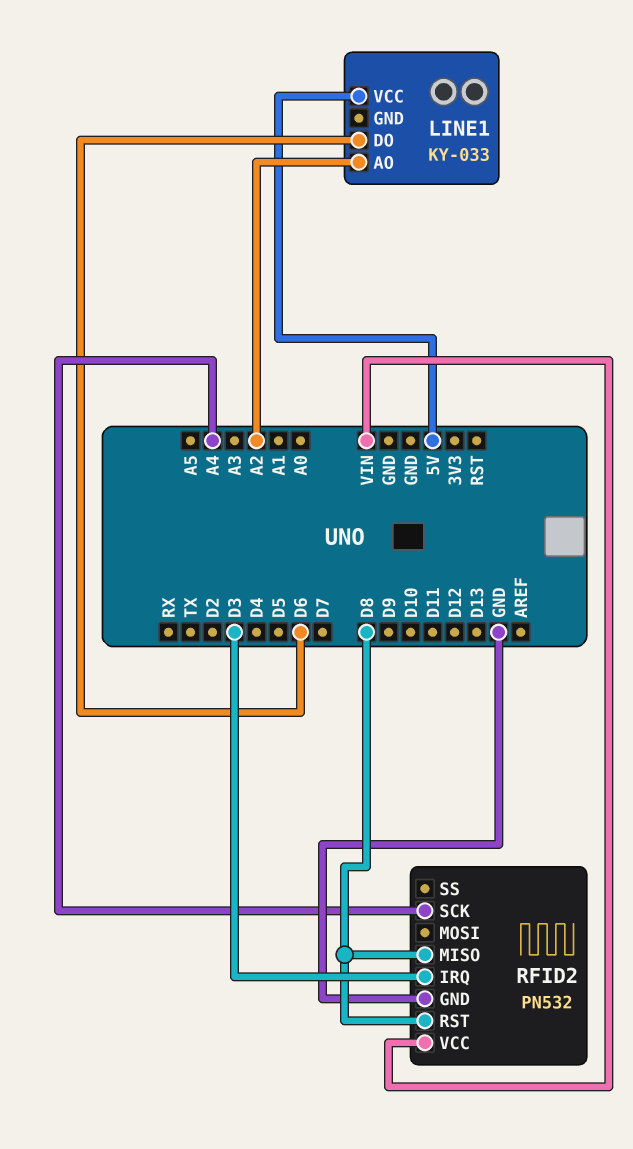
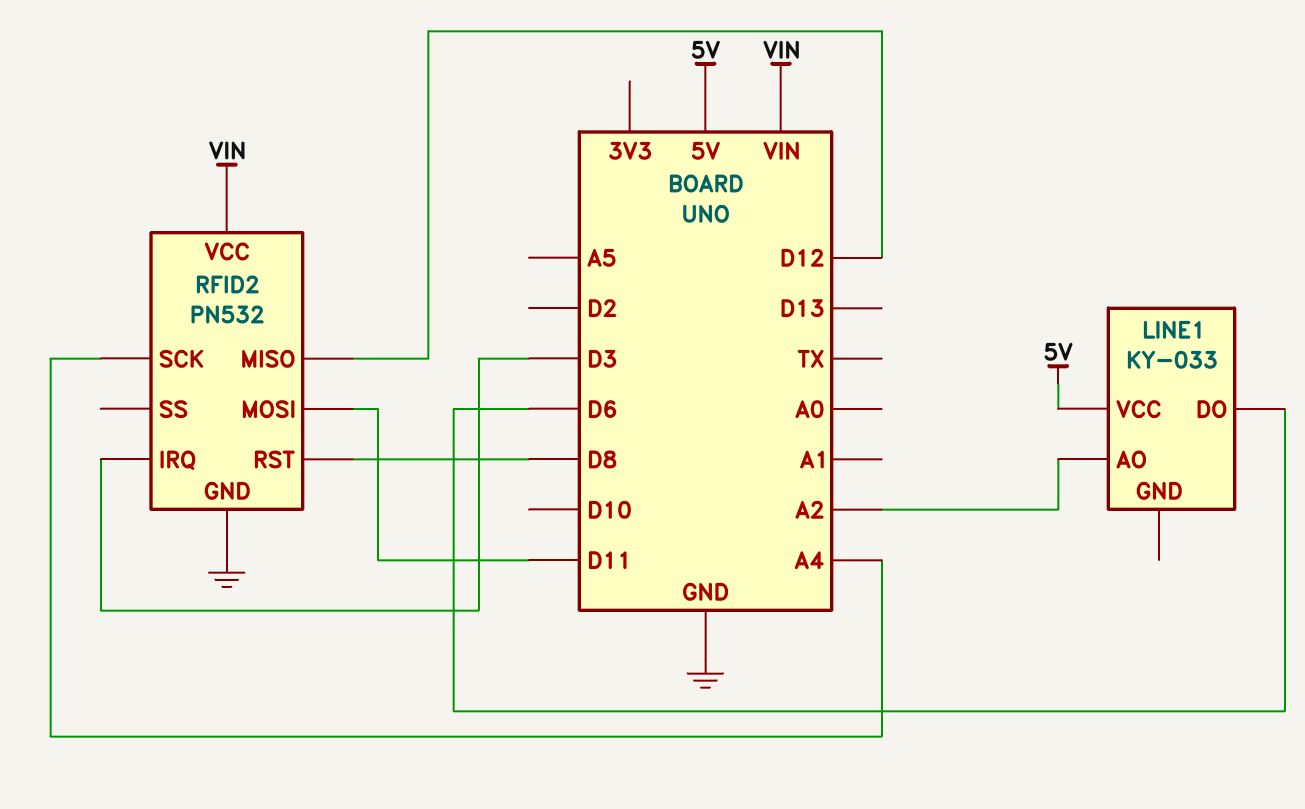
RFID2 pin MISO: D8 -> D12
RFID2 pin MOSI: none -> D11

